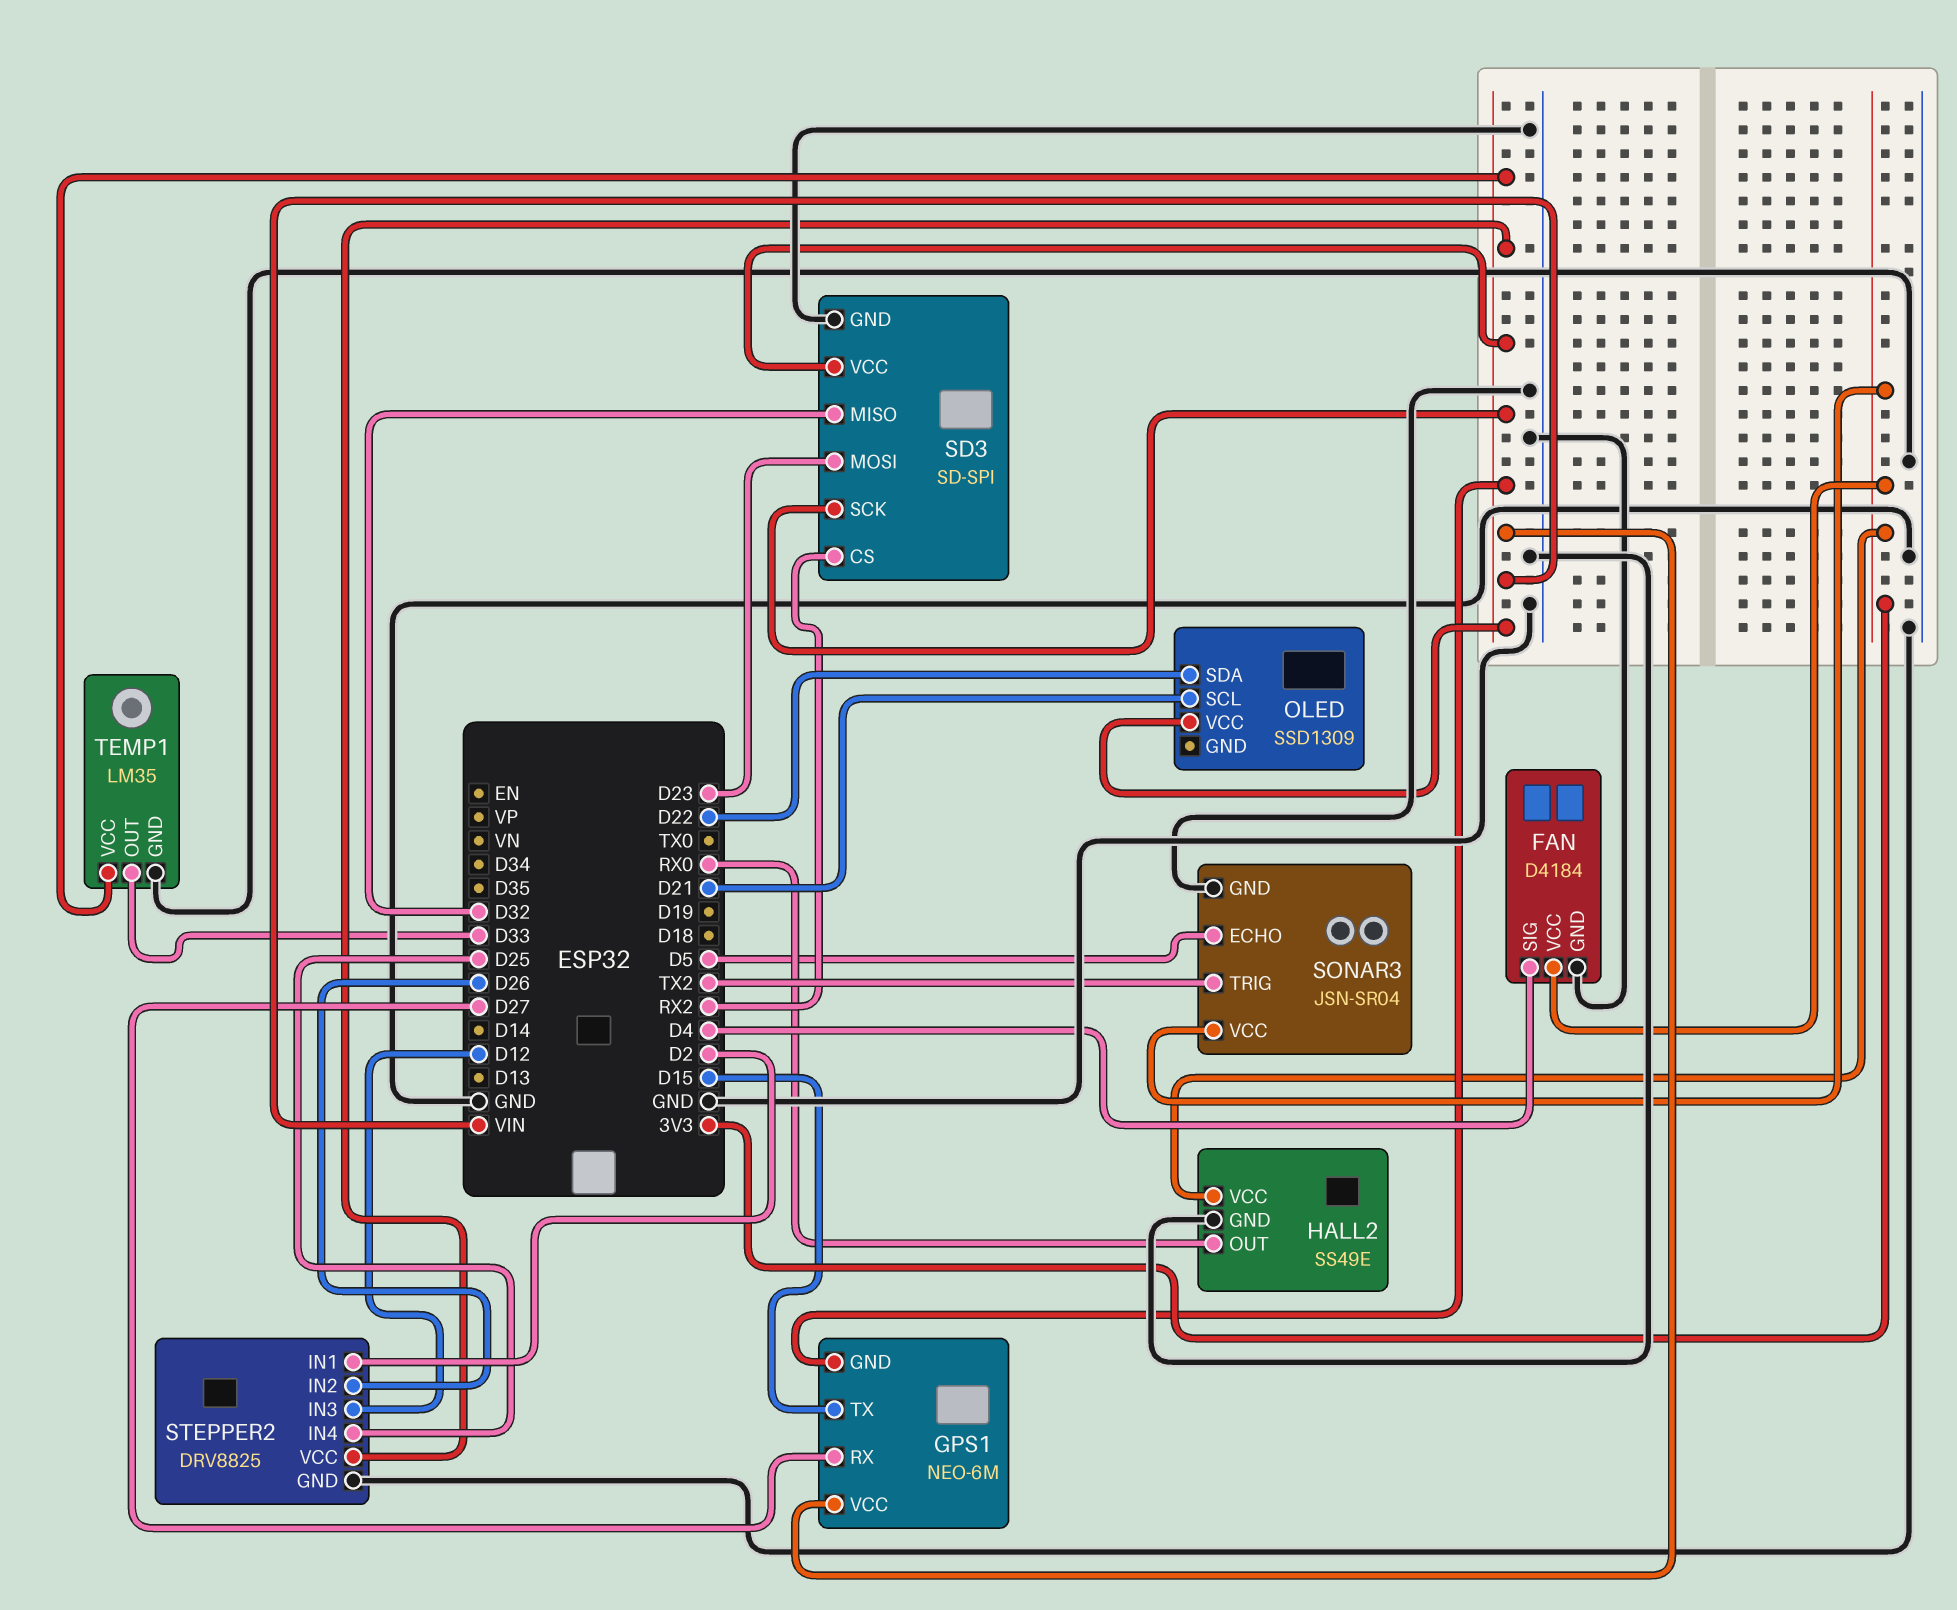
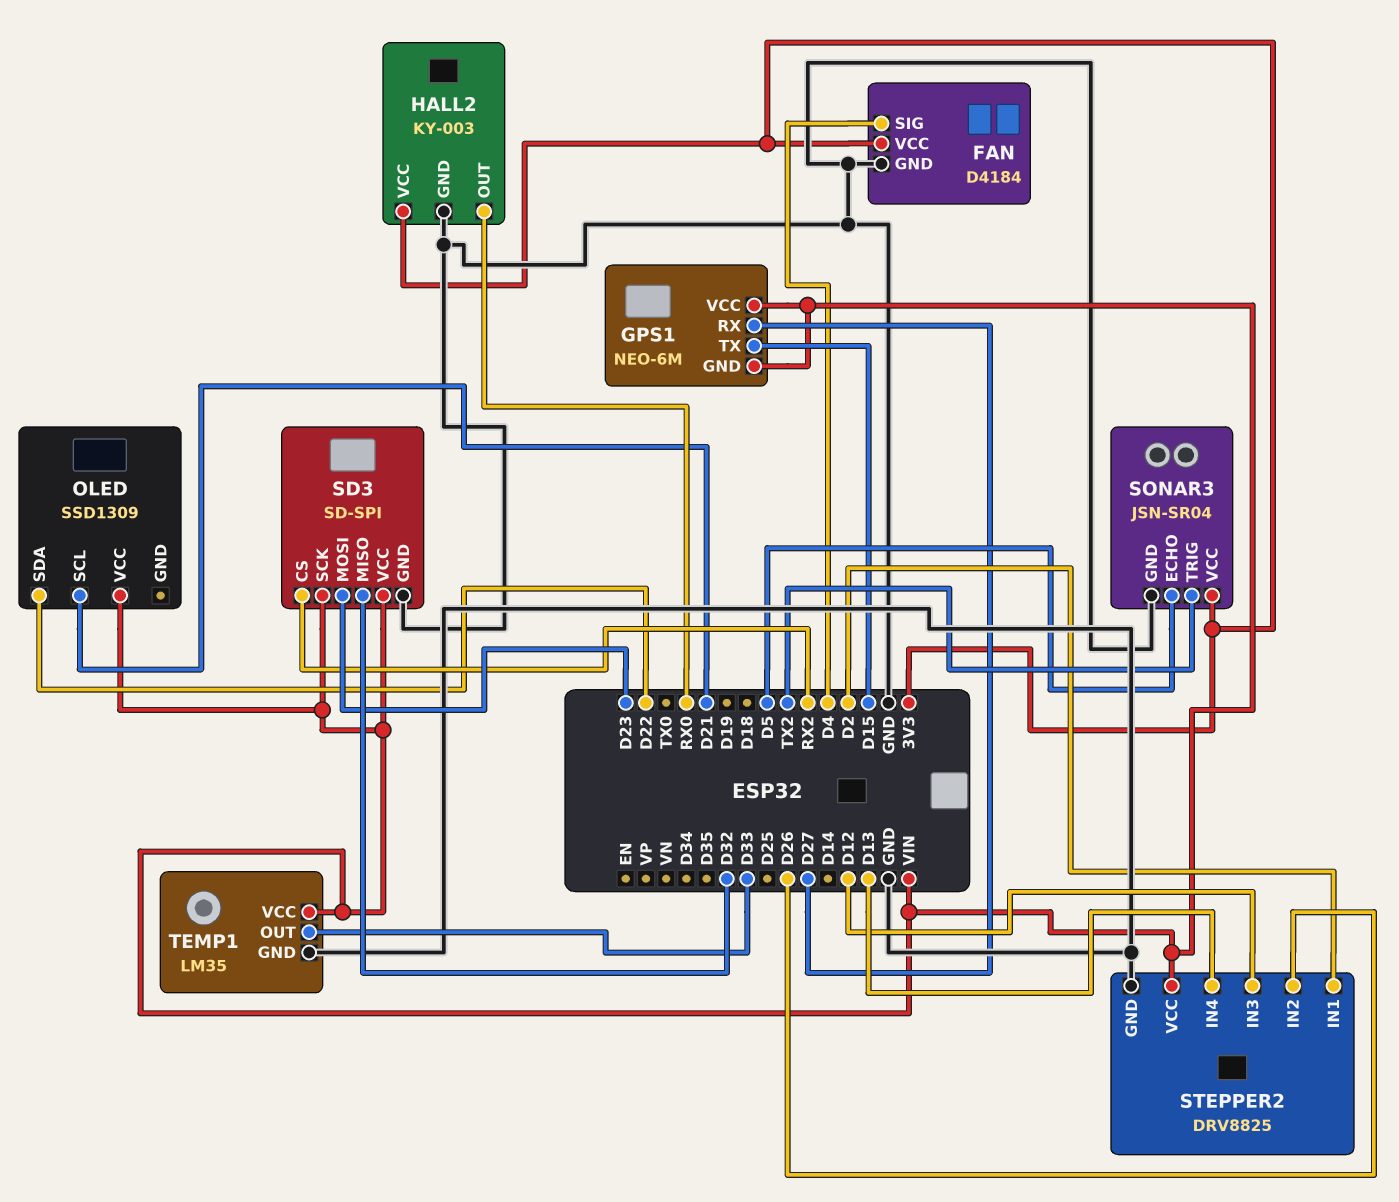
HALL2: SS49E -> KY-003
STEPPER2 pin IN4: D25 -> D13

